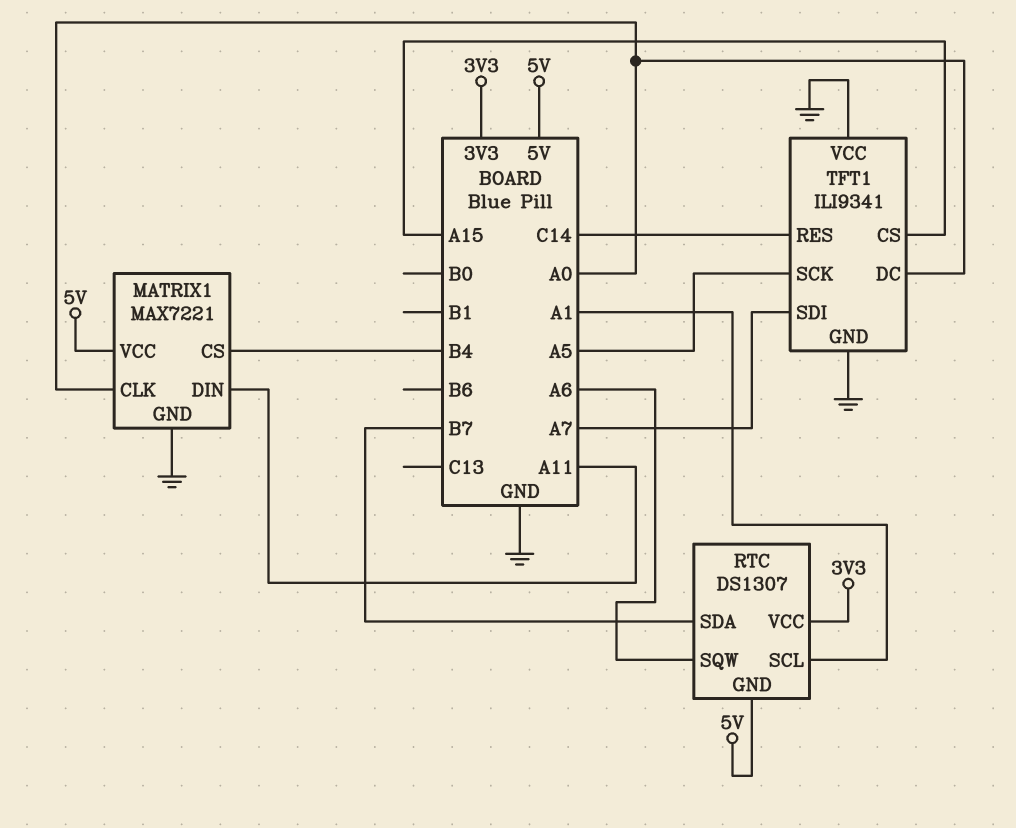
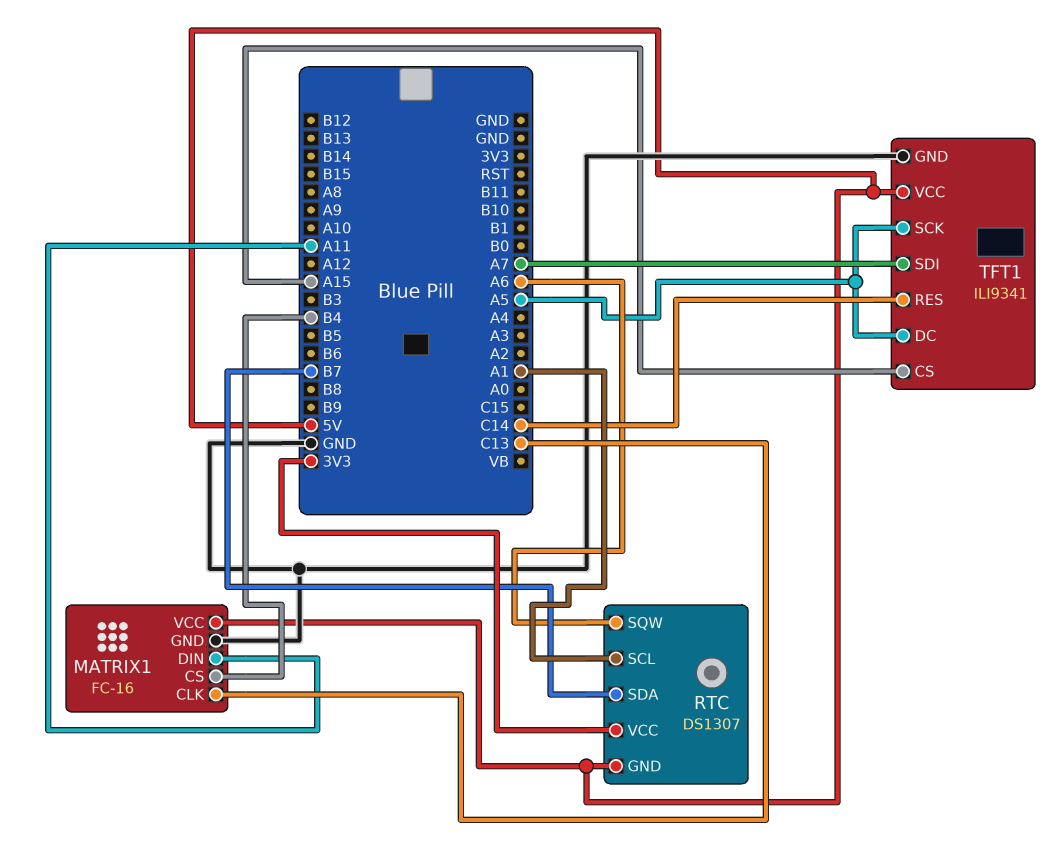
MATRIX1: MAX7221 -> FC-16
MATRIX1 pin CLK: A0 -> C13
TFT1 pin DC: A0 -> A5
TFT1 pin VCC: GND -> 5V

